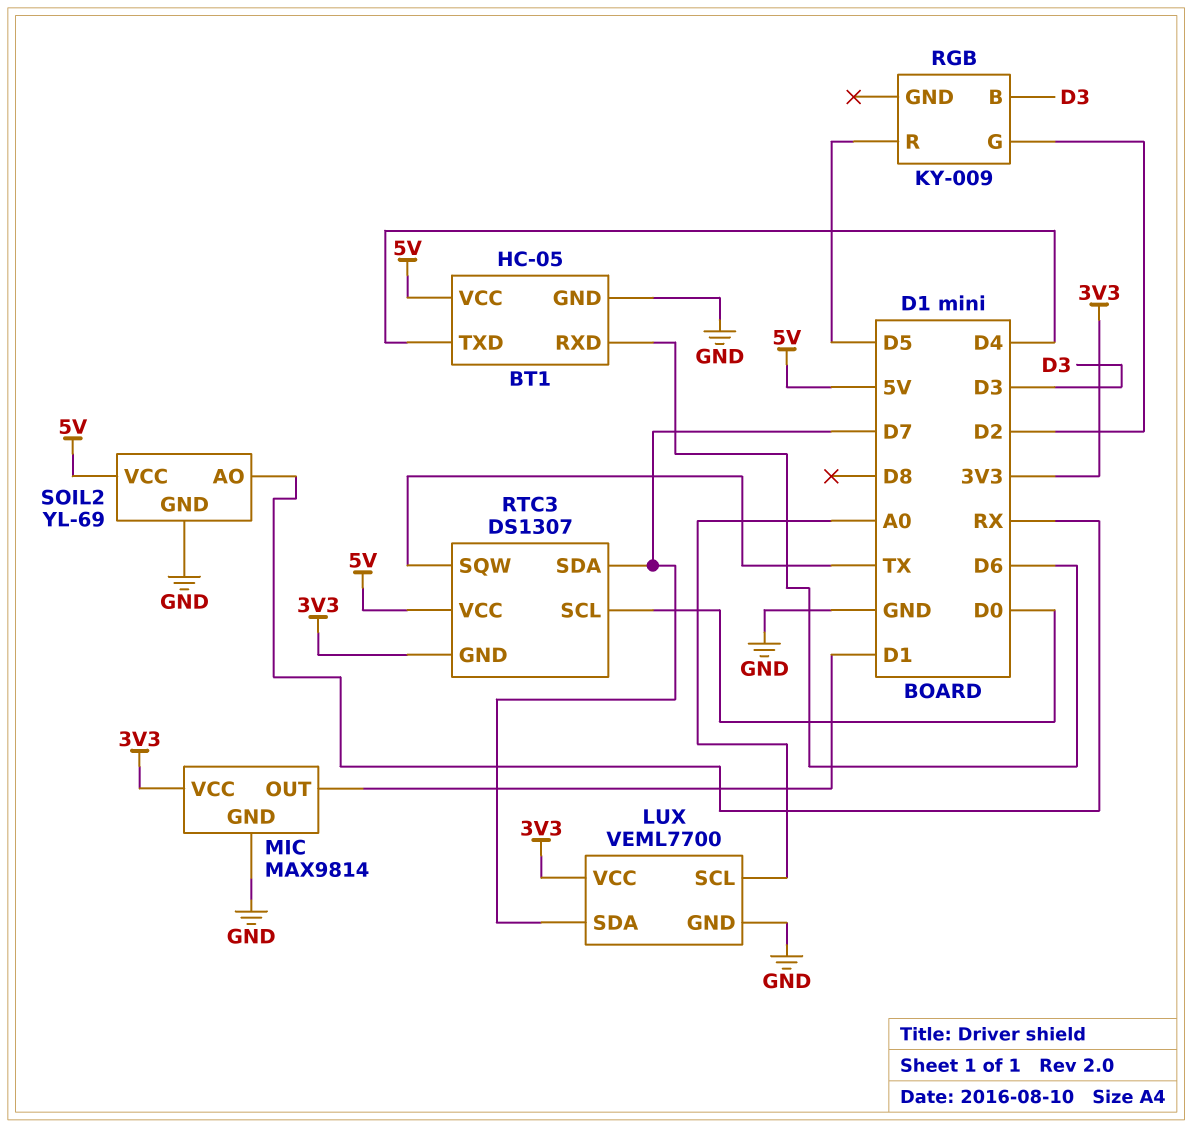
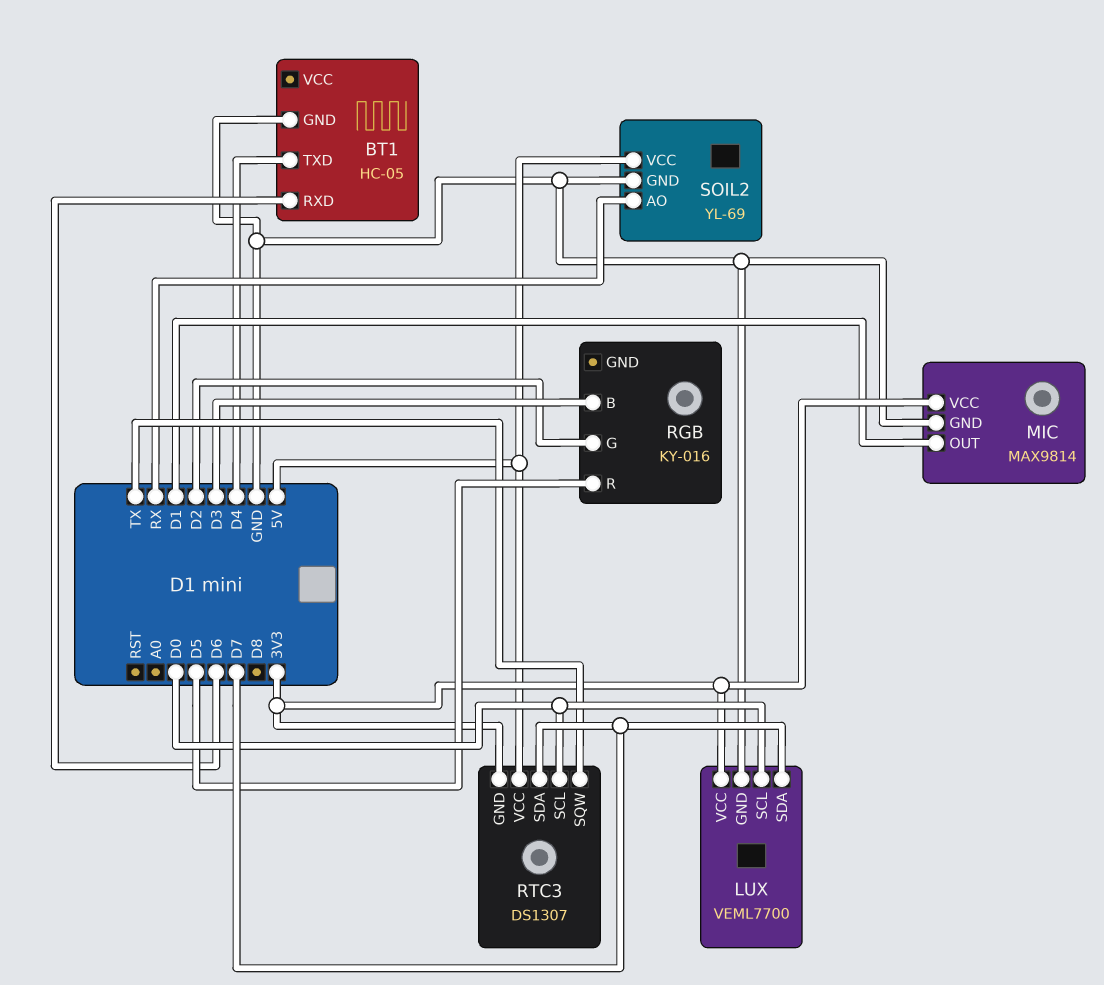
BT1 pin VCC: 5V -> none
LUX pin SCL: A0 -> D0
RGB: KY-009 -> KY-016

